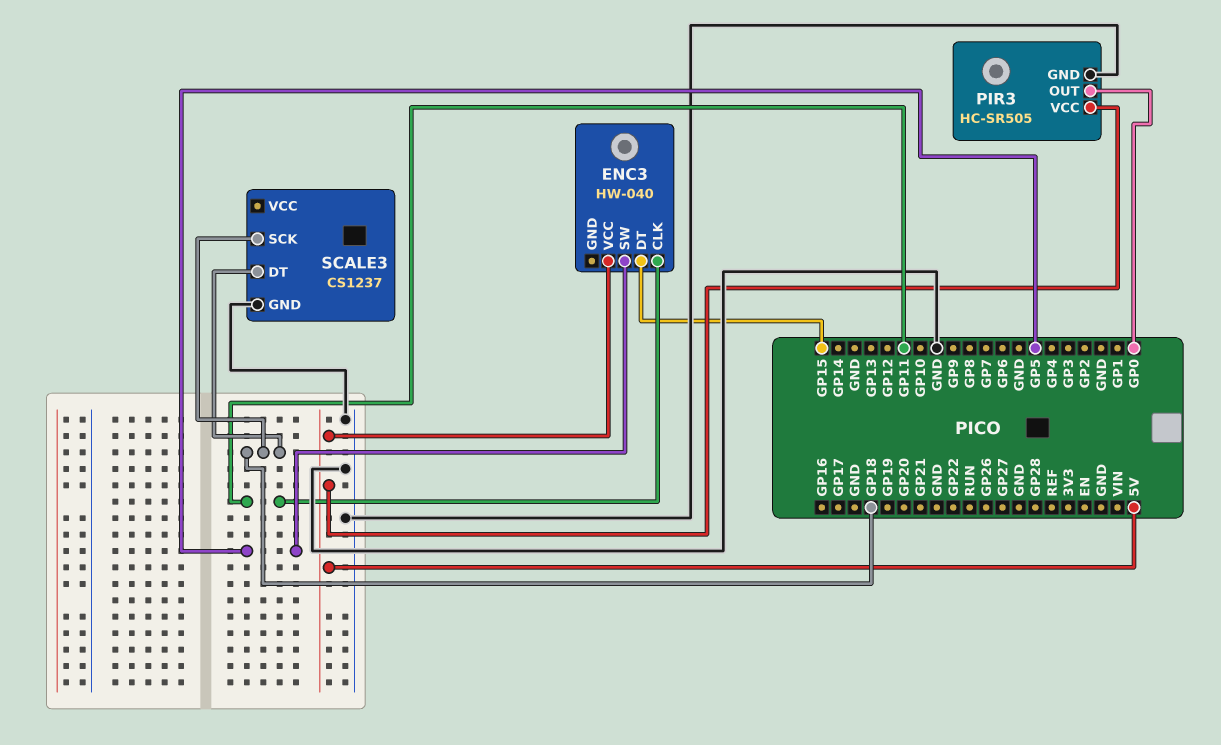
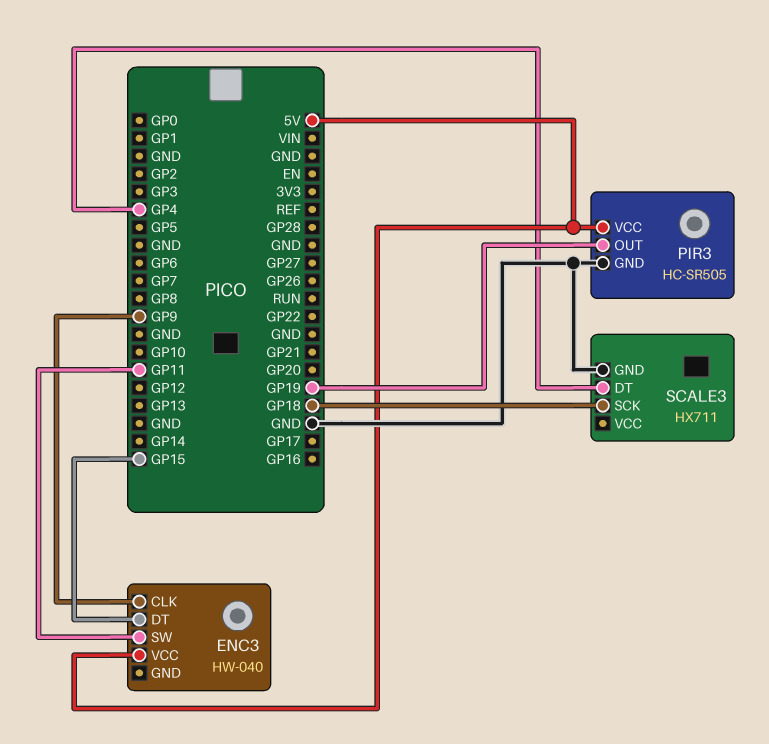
ENC3 pin CLK: GP11 -> GP9
ENC3 pin SW: GP5 -> GP11
PIR3 pin OUT: GP0 -> GP19
SCALE3: CS1237 -> HX711
SCALE3 pin DT: GP18 -> GP4

